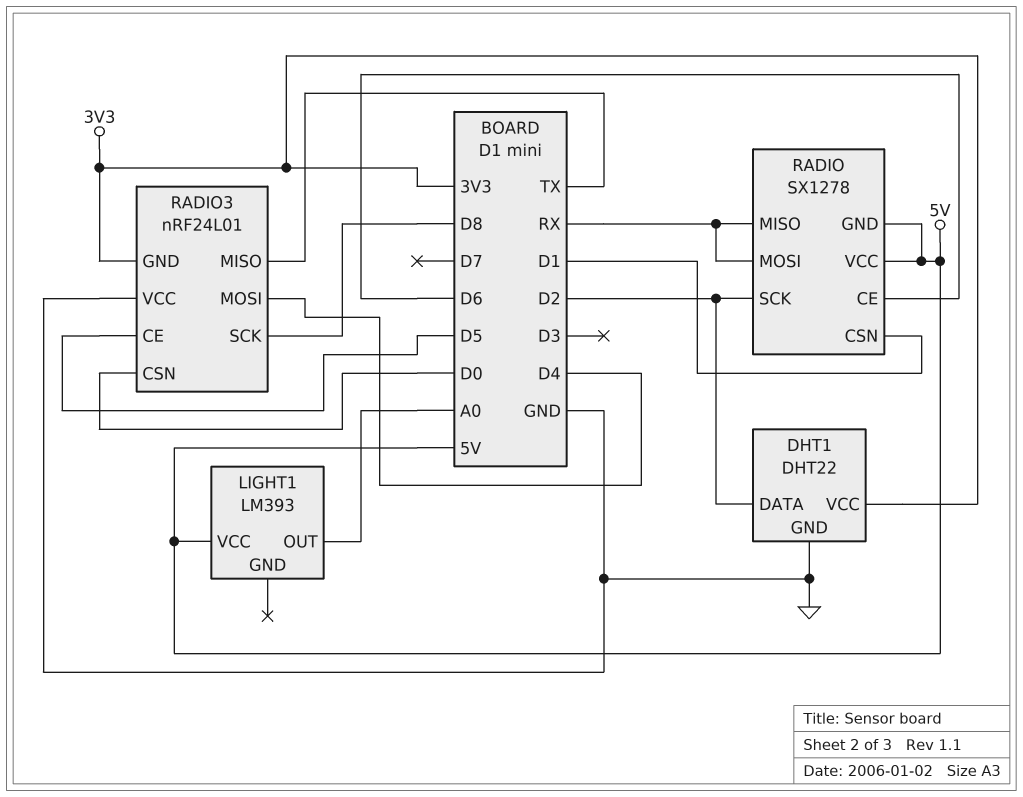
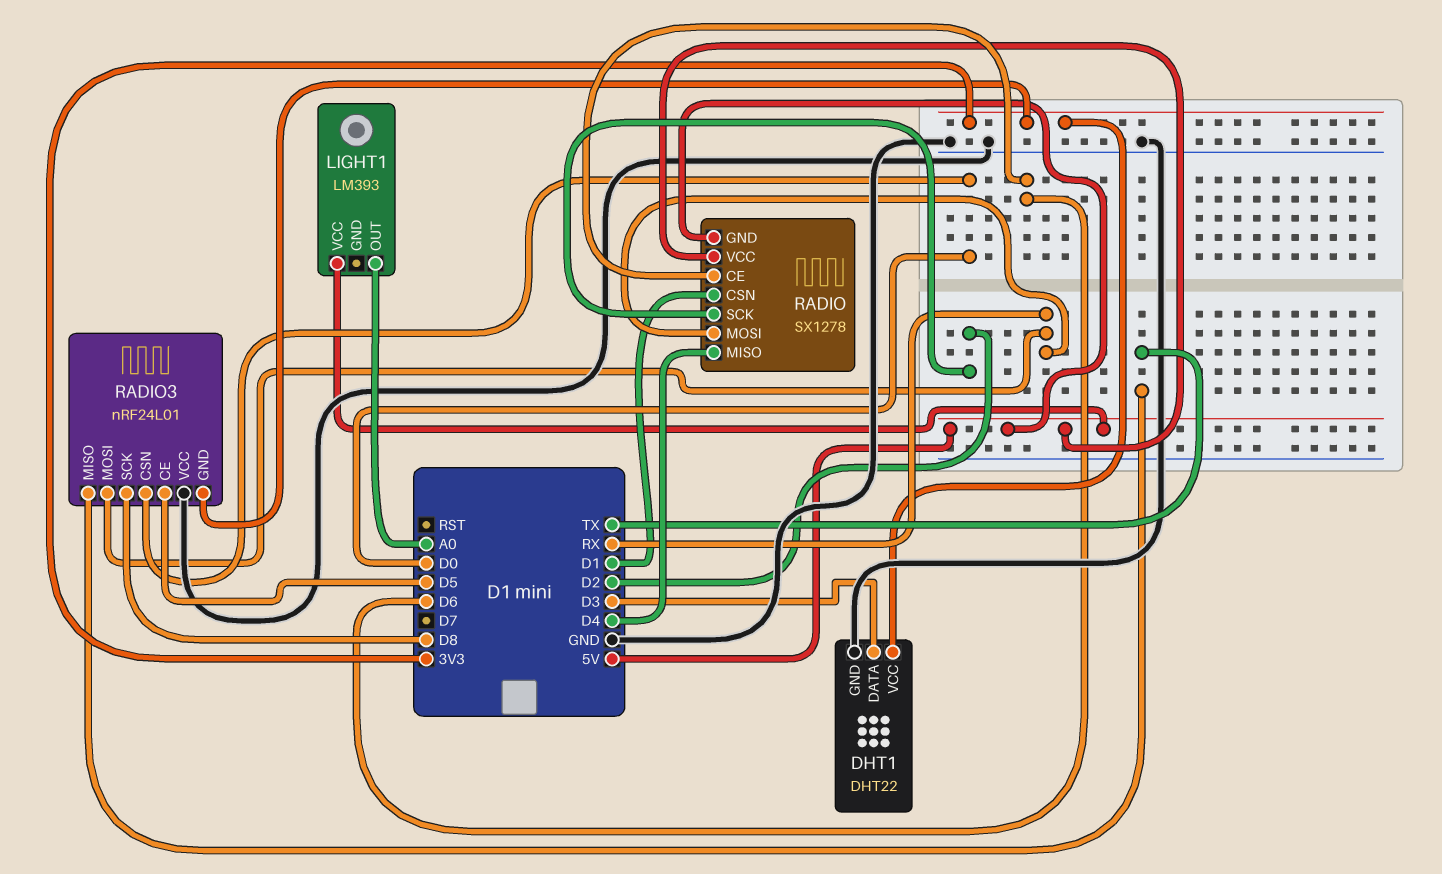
DHT1 pin DATA: D2 -> D3
RADIO pin MISO: RX -> D4
RADIO3 pin MOSI: D4 -> RX

